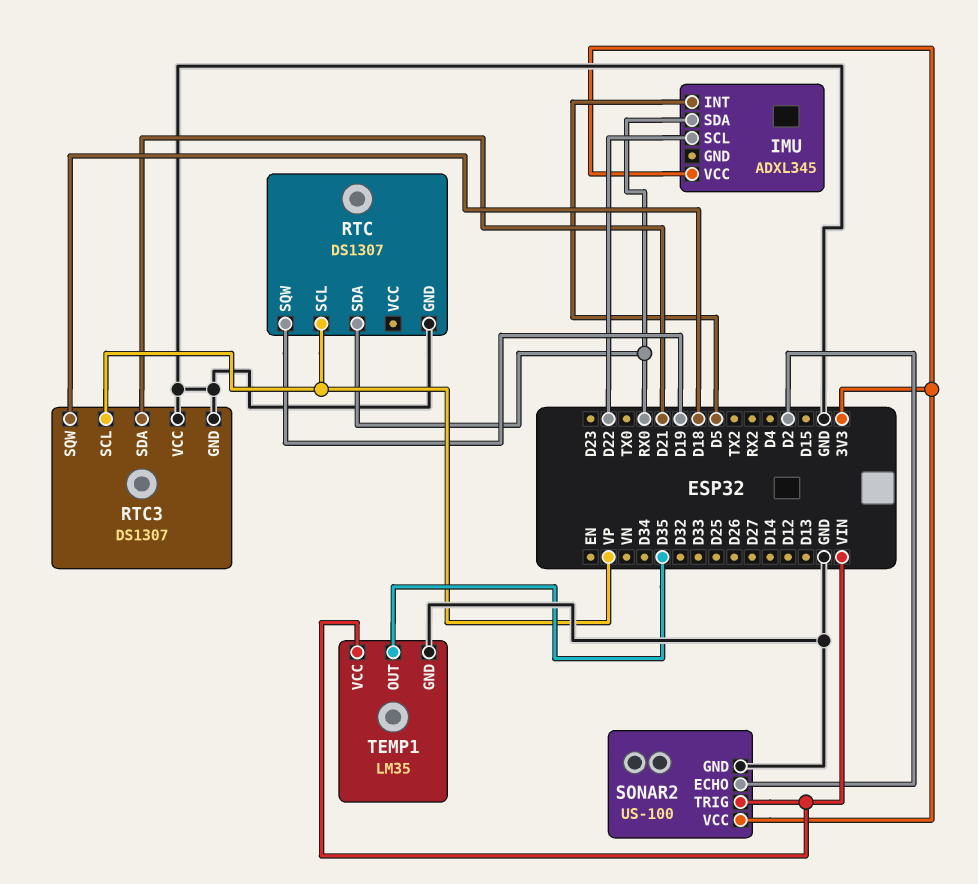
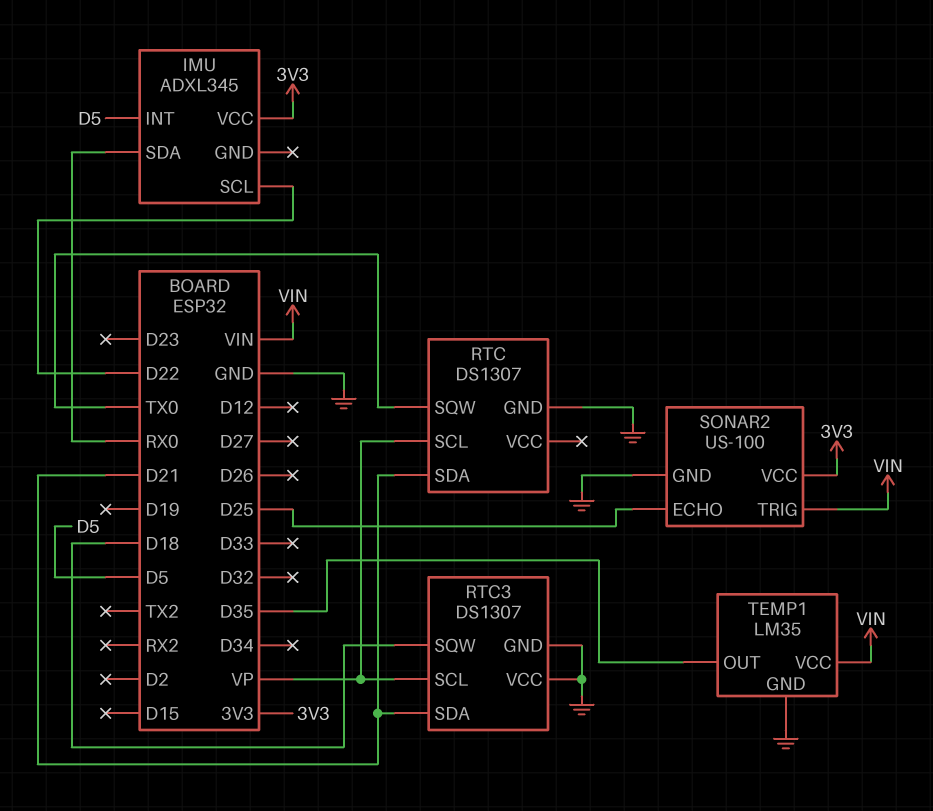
RTC pin SDA: RX0 -> D21
RTC pin SQW: D19 -> TX0
SONAR2 pin ECHO: D2 -> D25

